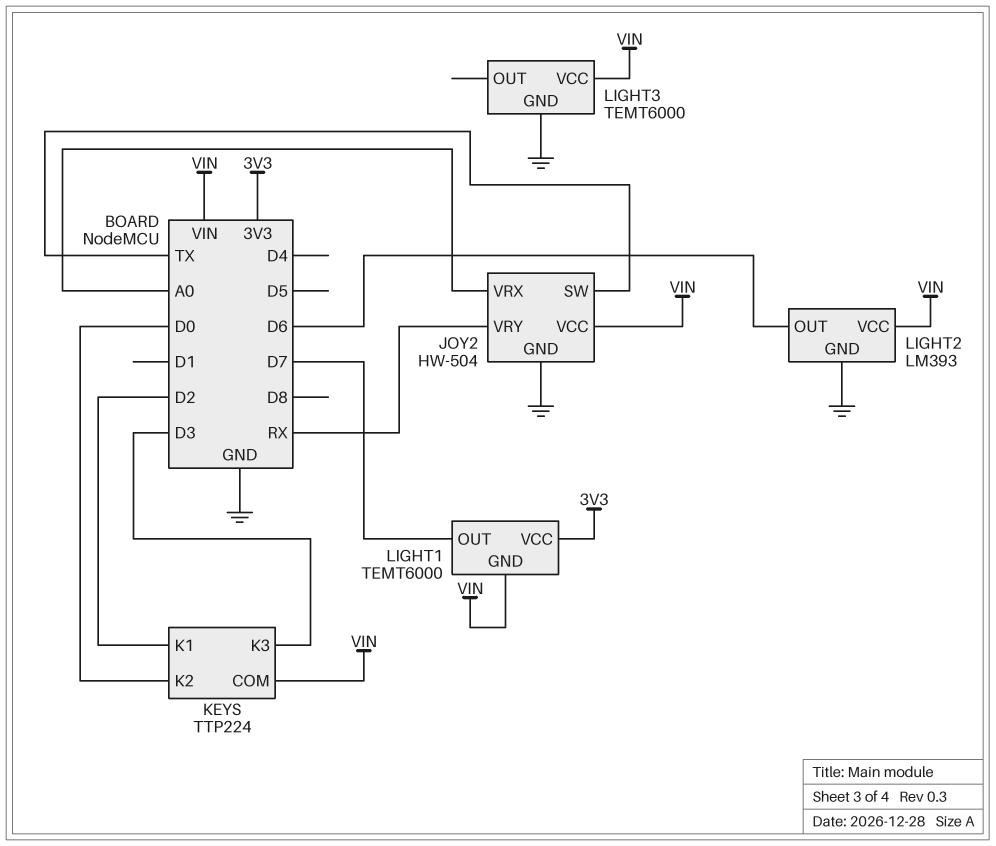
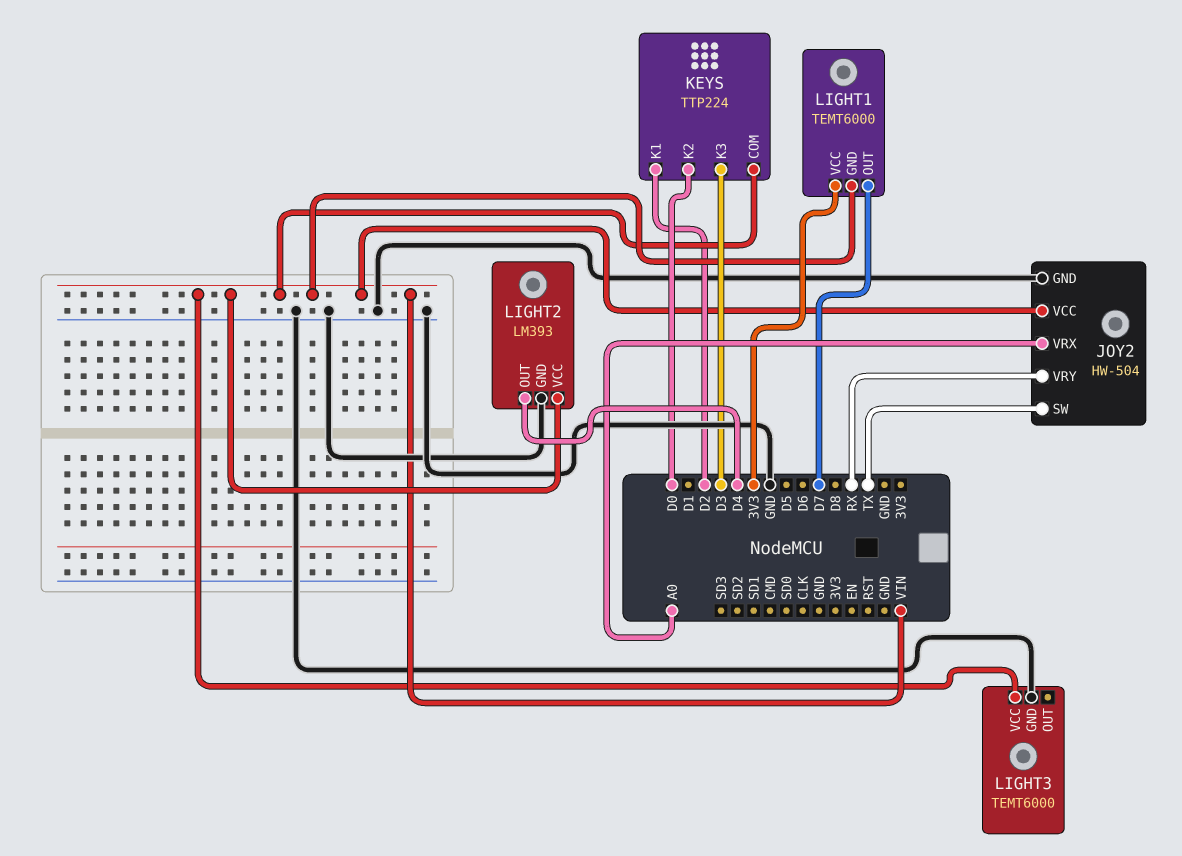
LIGHT2 pin OUT: D6 -> D4

